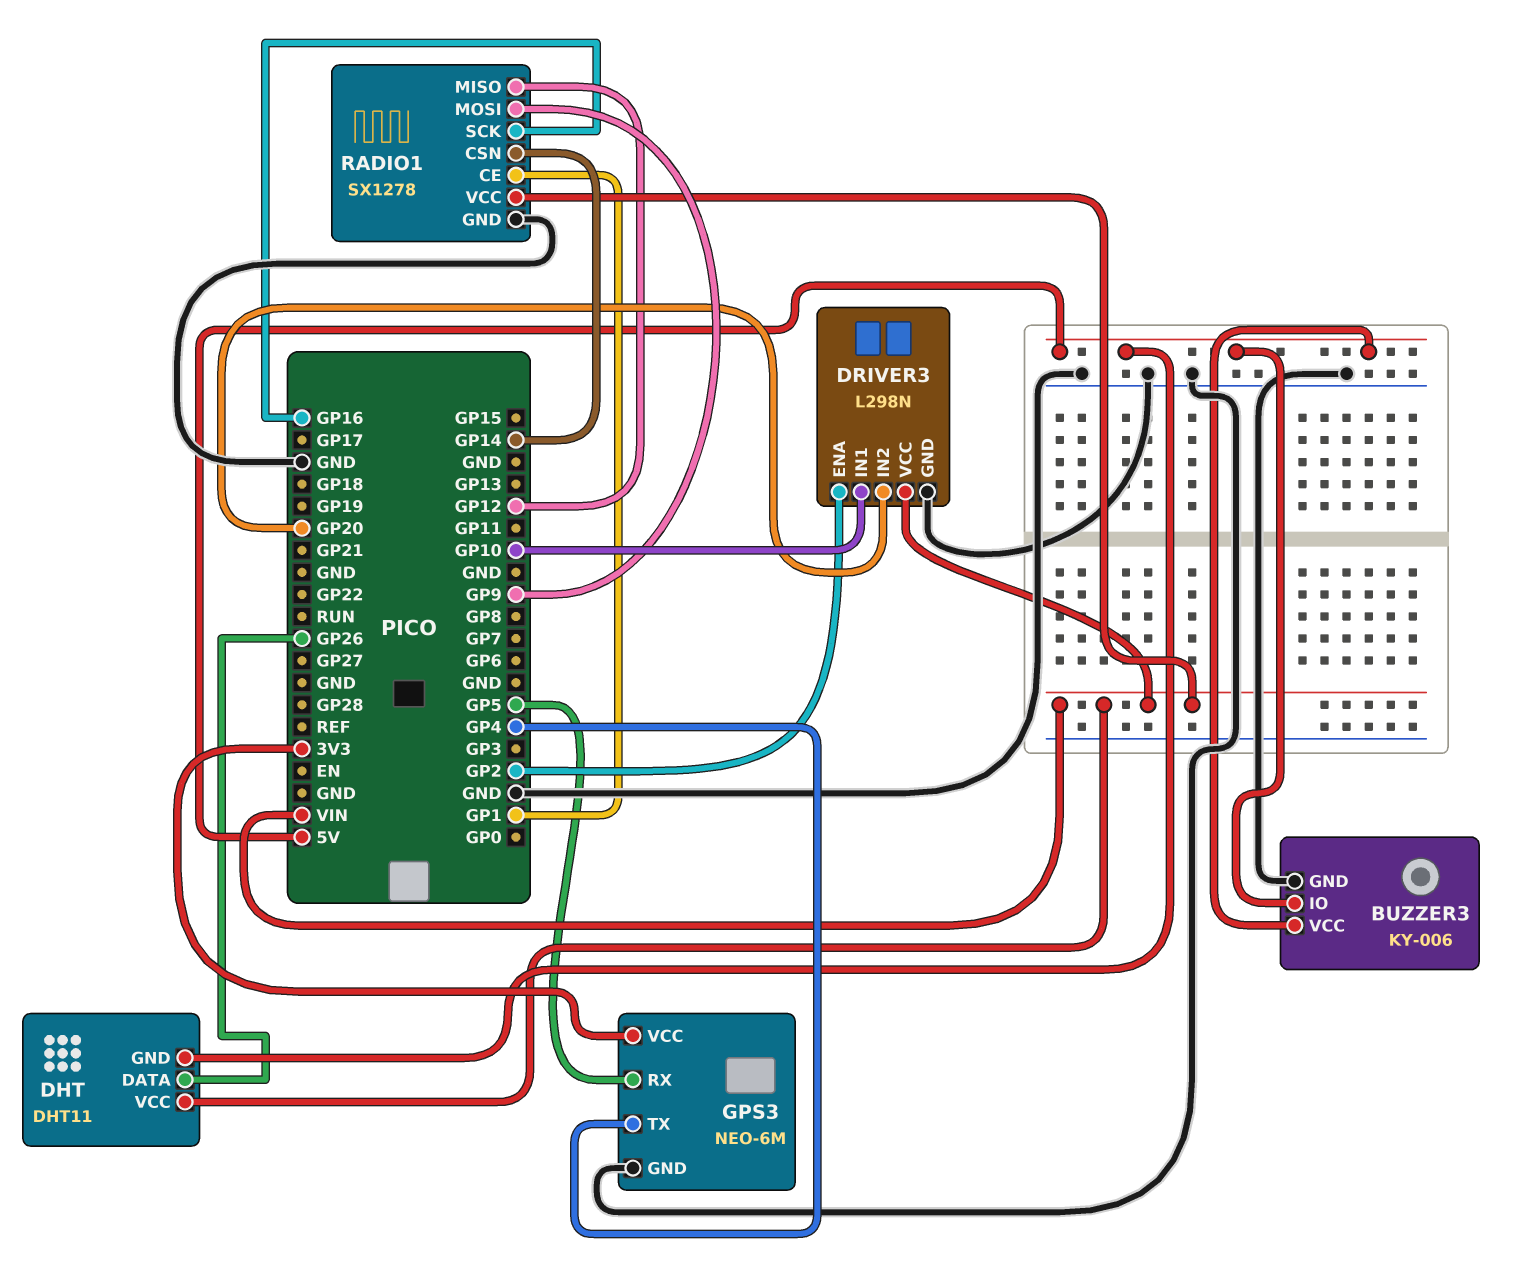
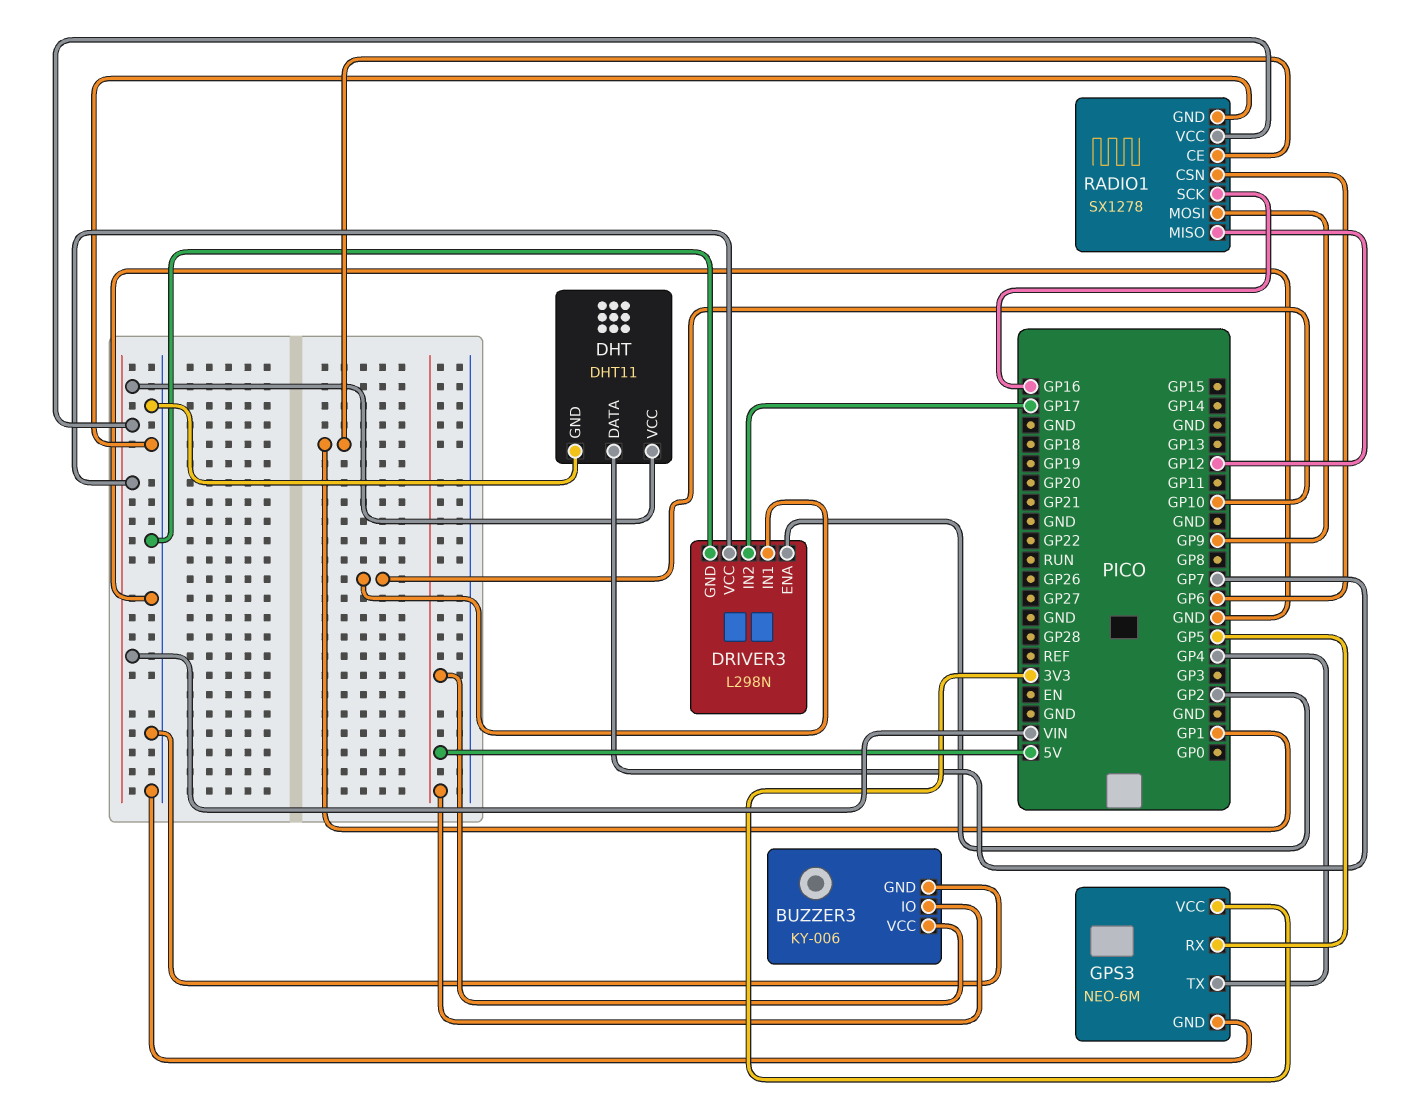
DHT pin DATA: GP26 -> GP7
DHT pin GND: 5V -> GND
DRIVER3 pin IN2: GP20 -> GP17
RADIO1 pin CSN: GP14 -> GP6

